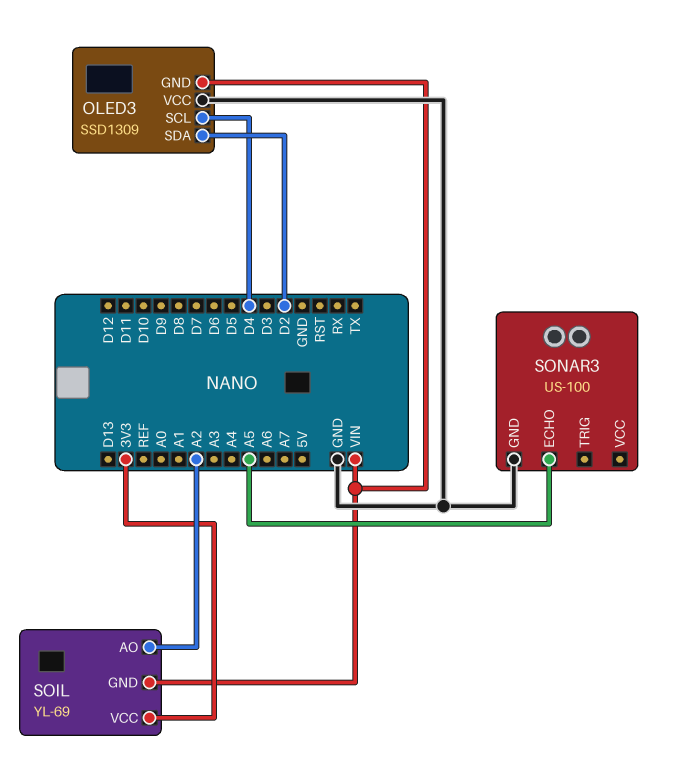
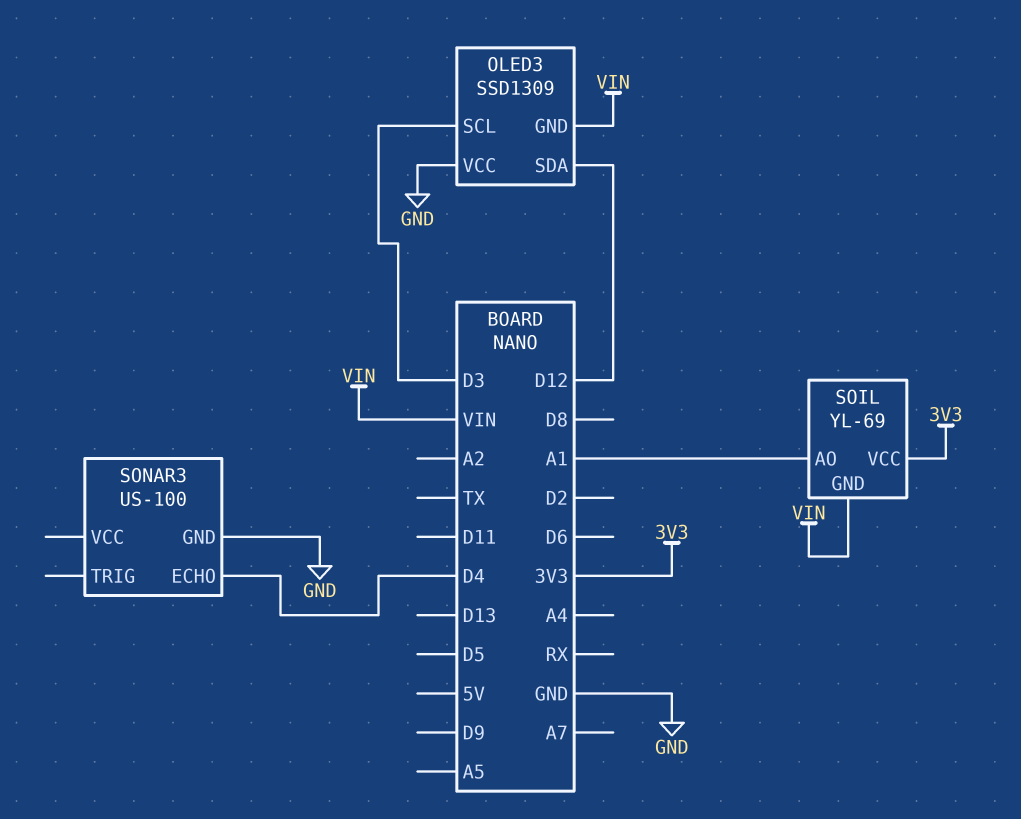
OLED3 pin SCL: D4 -> D3
OLED3 pin SDA: D2 -> D12
SOIL pin AO: A2 -> A1
SONAR3 pin ECHO: A5 -> D4

